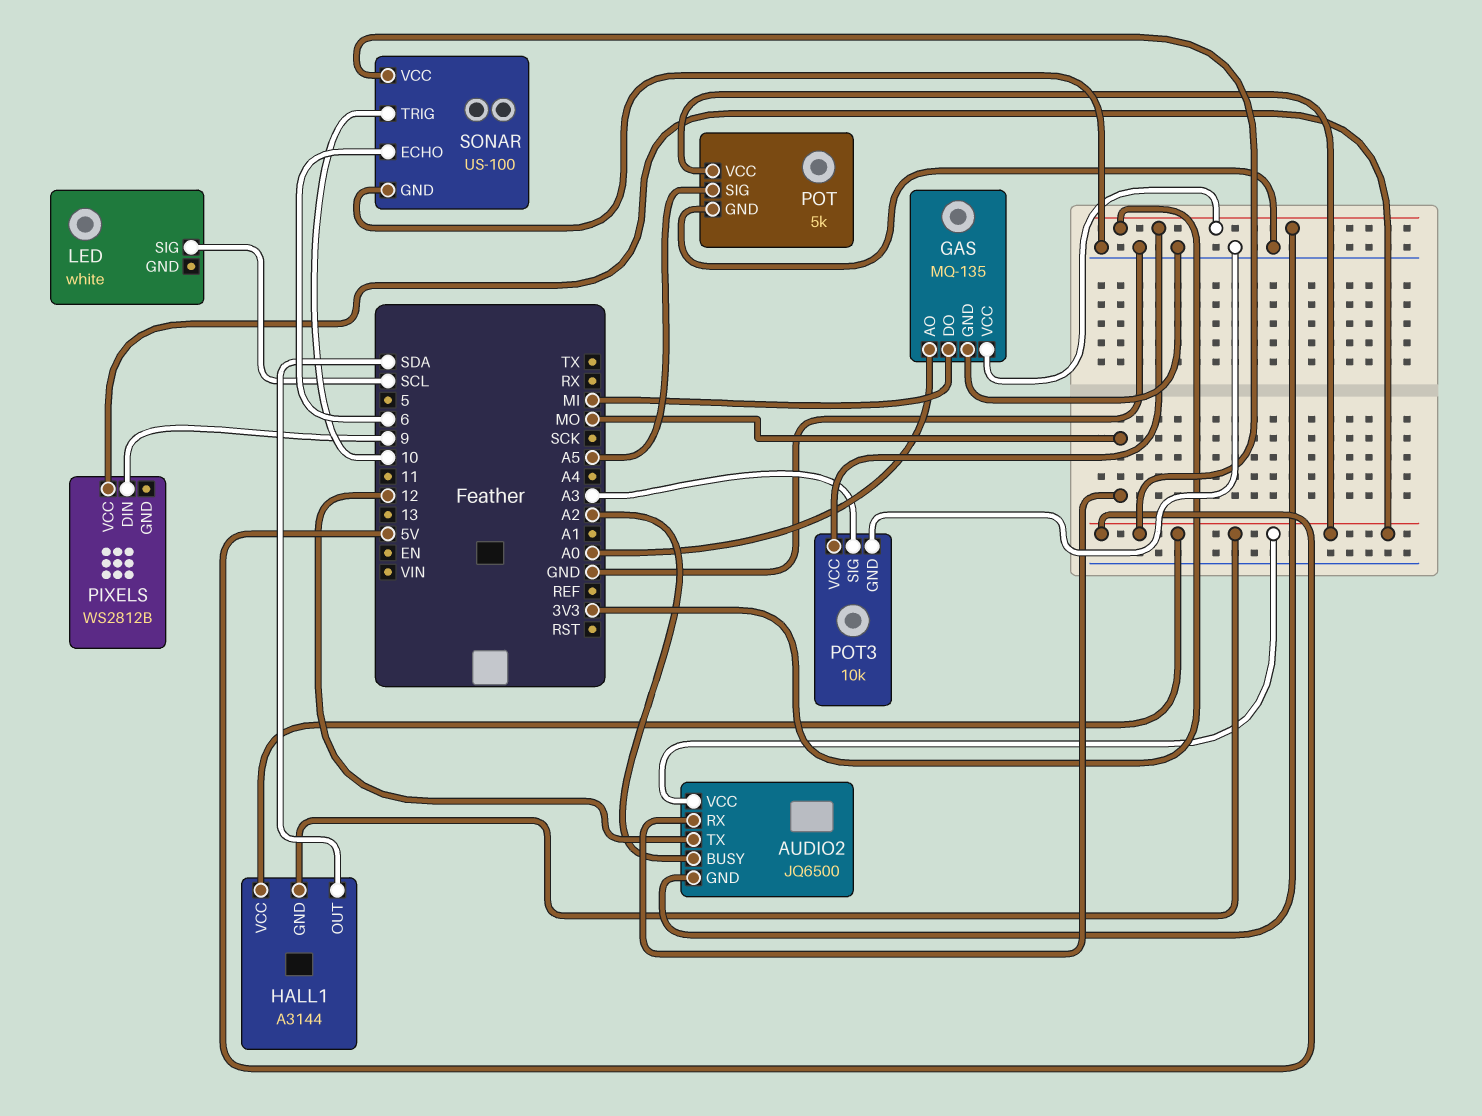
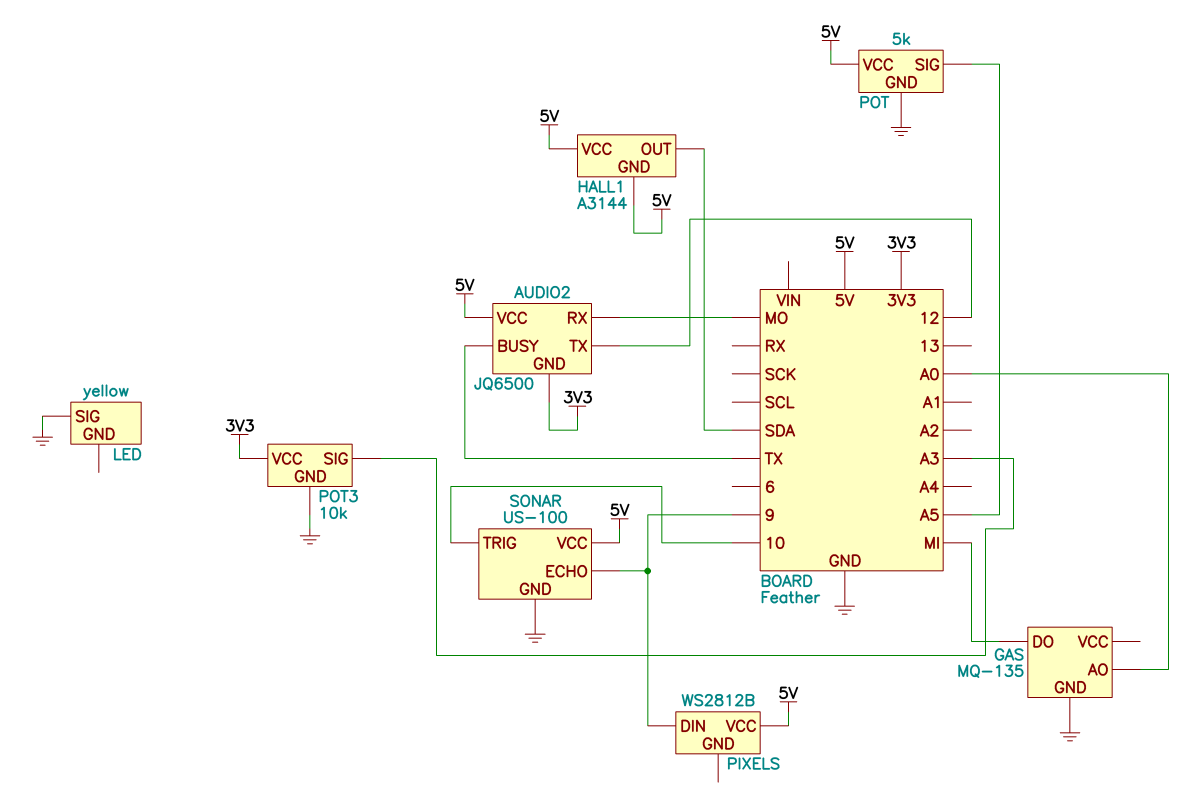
AUDIO2 pin BUSY: A2 -> TX
GAS pin VCC: 3V3 -> none
LED: white -> yellow
LED pin SIG: SCL -> GND
SONAR pin ECHO: 6 -> 9

